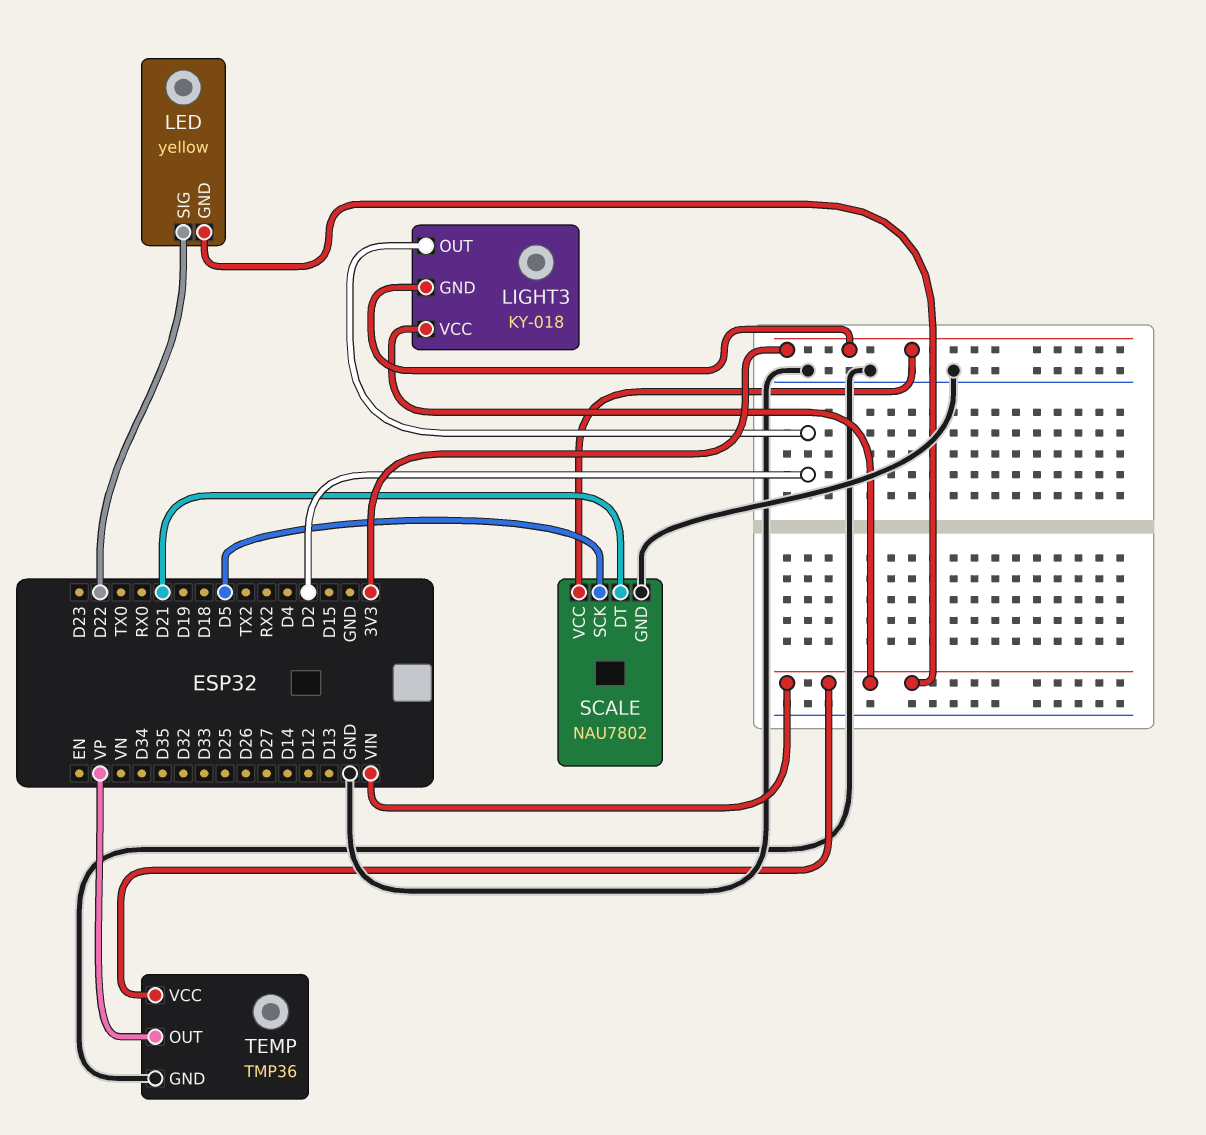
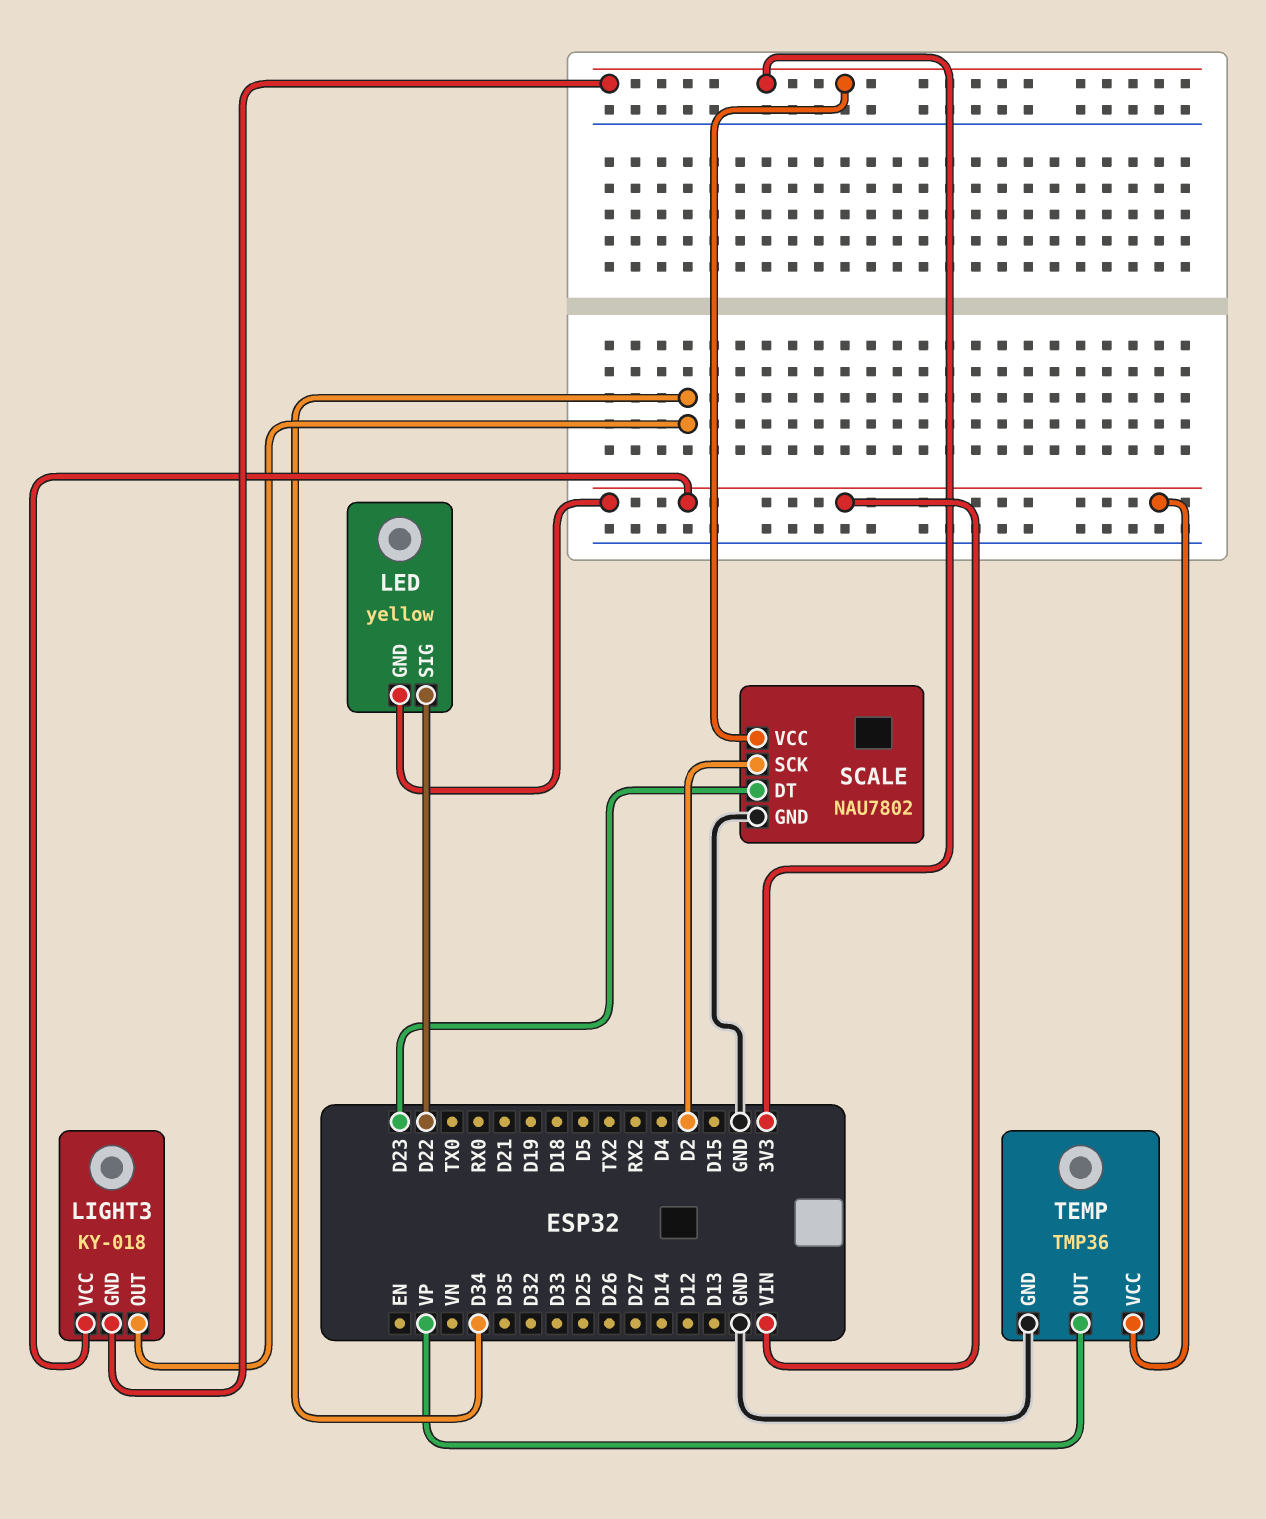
LIGHT3 pin OUT: D2 -> D34
SCALE pin DT: D21 -> D23
SCALE pin SCK: D5 -> D2

